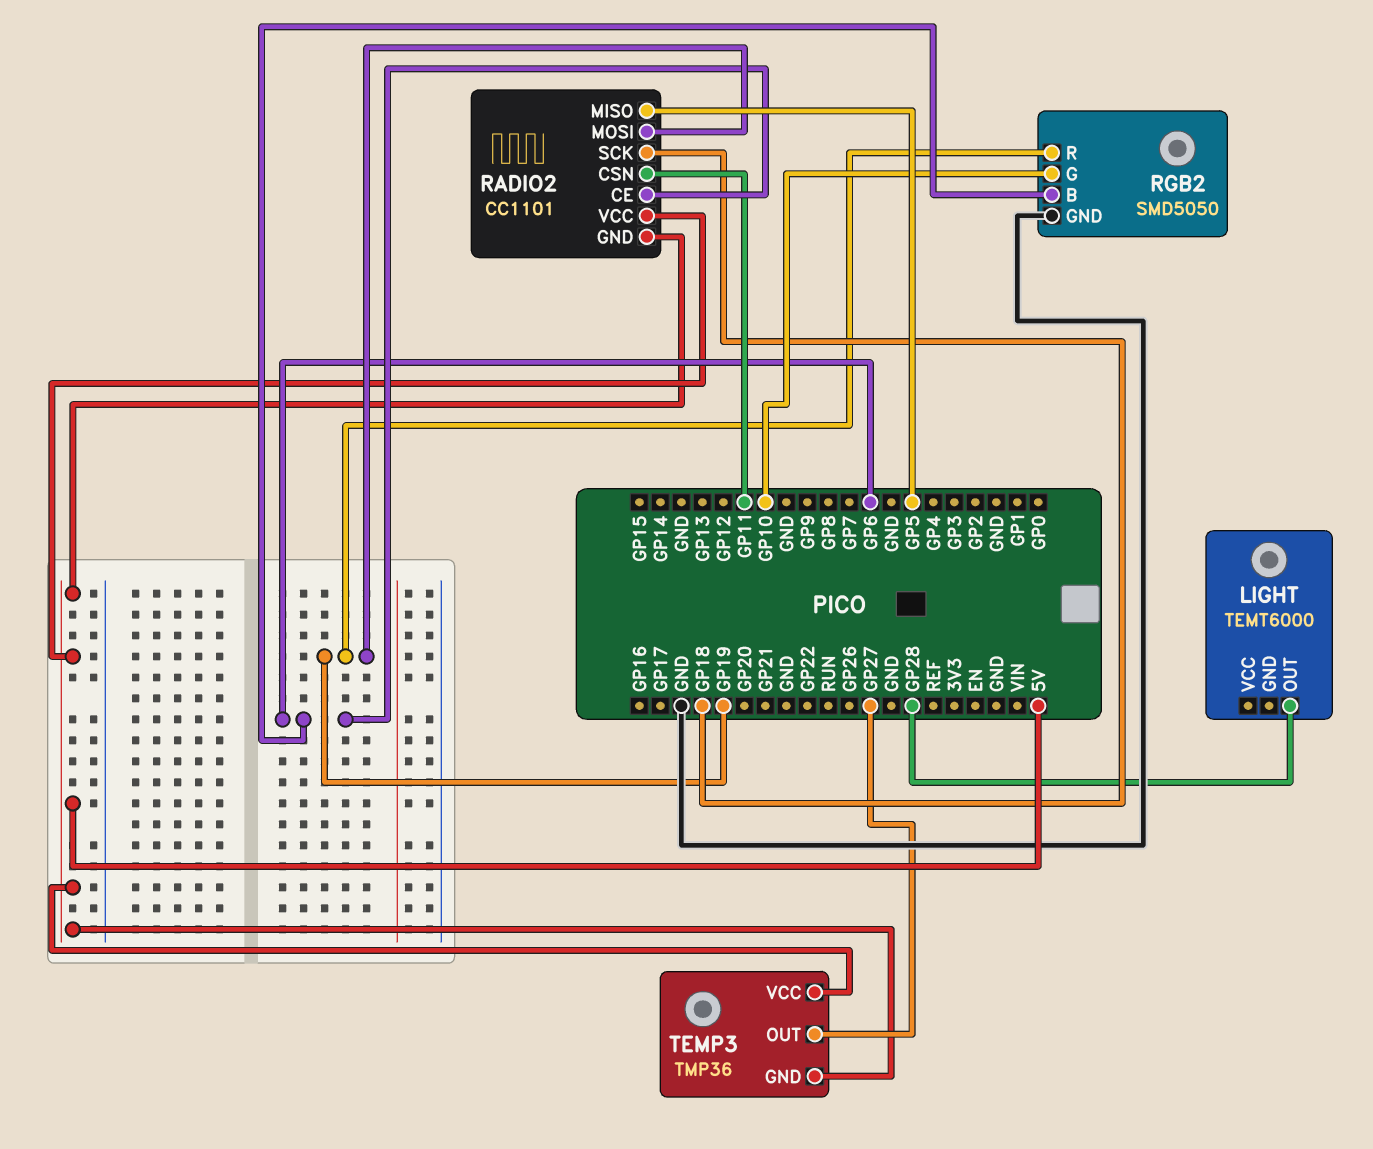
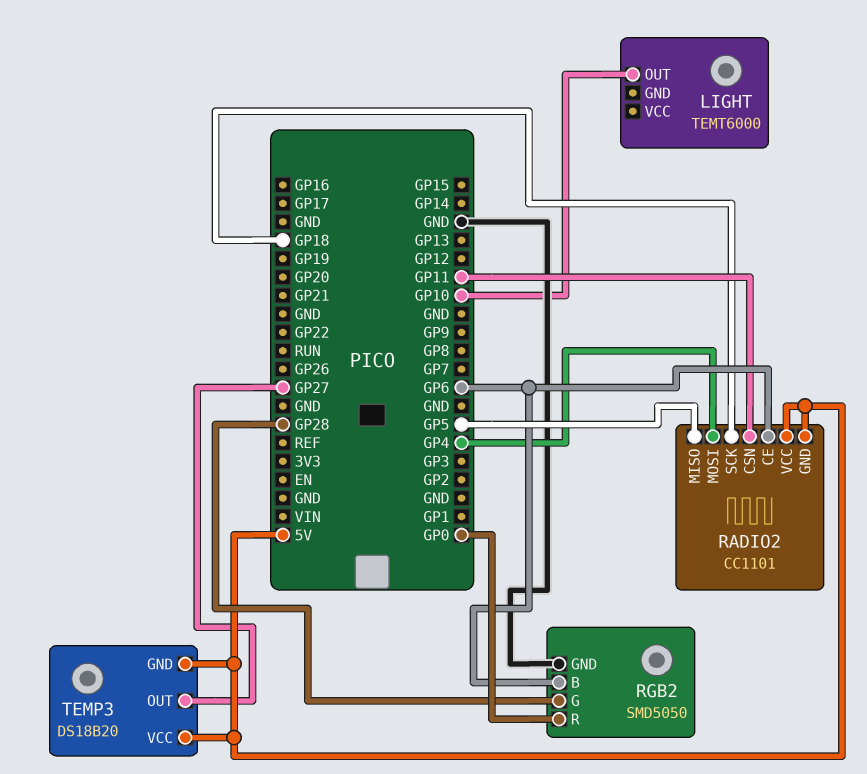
LIGHT pin OUT: GP28 -> GP10
RADIO2 pin MOSI: GP19 -> GP4
RGB2 pin G: GP10 -> GP28
RGB2 pin R: GP19 -> GP0
TEMP3: TMP36 -> DS18B20

